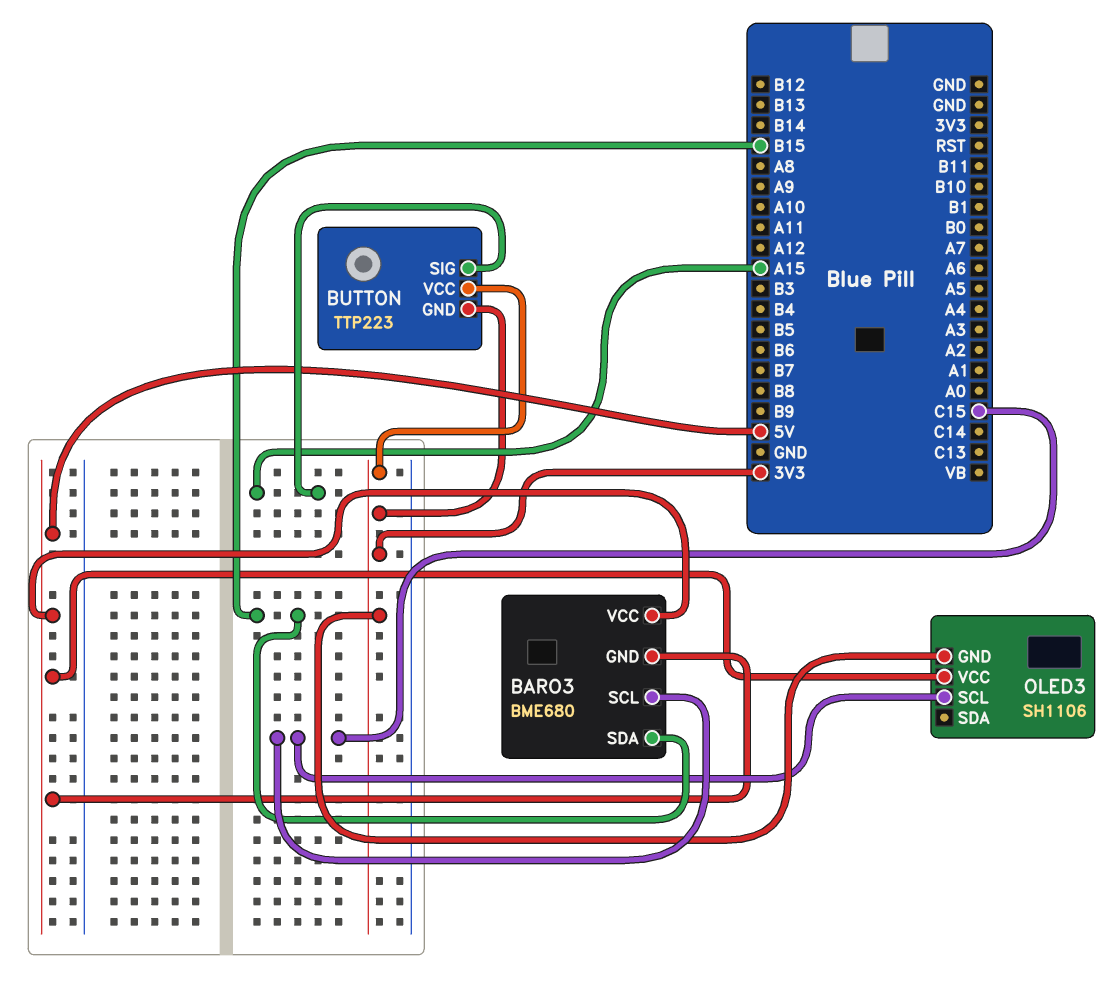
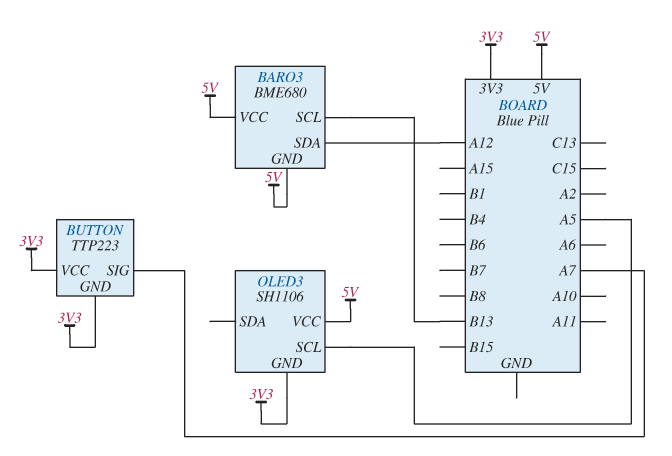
BARO3 pin SCL: C15 -> B13
BARO3 pin SDA: B15 -> A12
BUTTON pin SIG: A15 -> A7
OLED3 pin SCL: C15 -> A5

